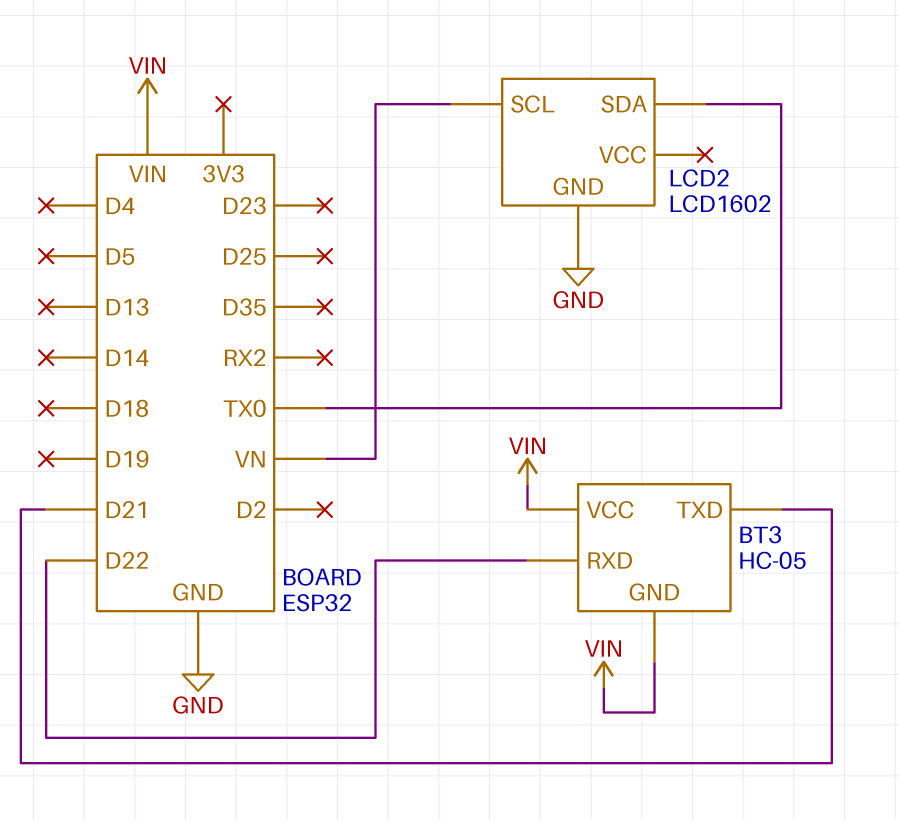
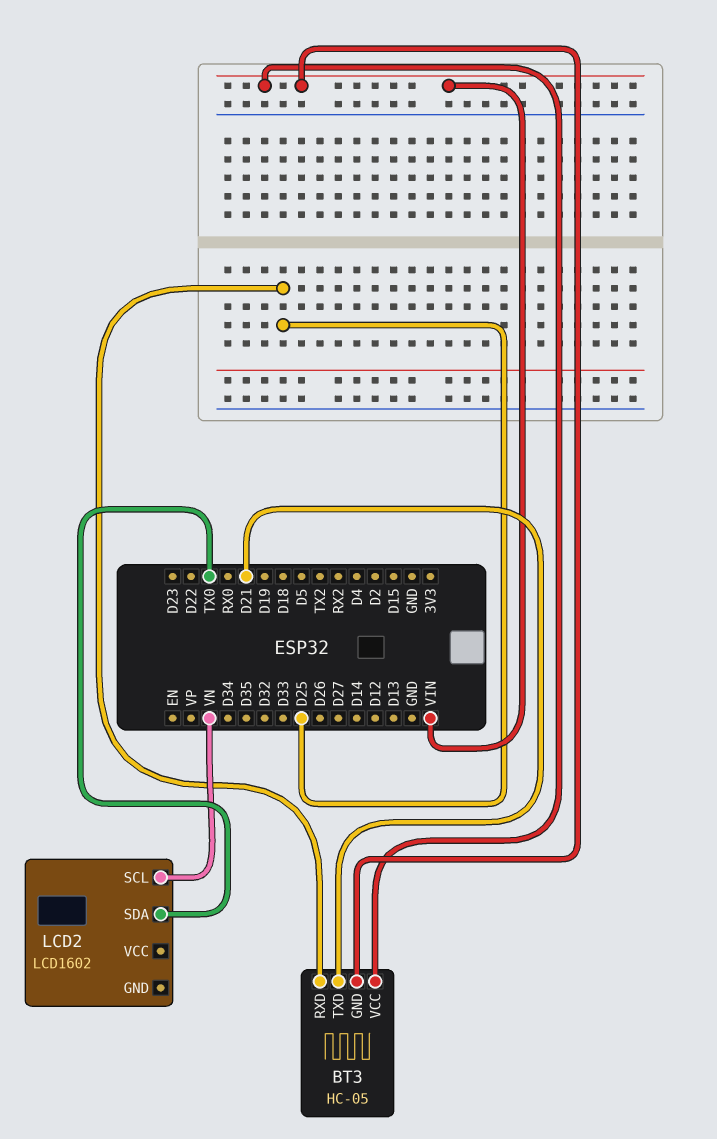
BT3 pin RXD: D22 -> D25
LCD2 pin GND: GND -> none

